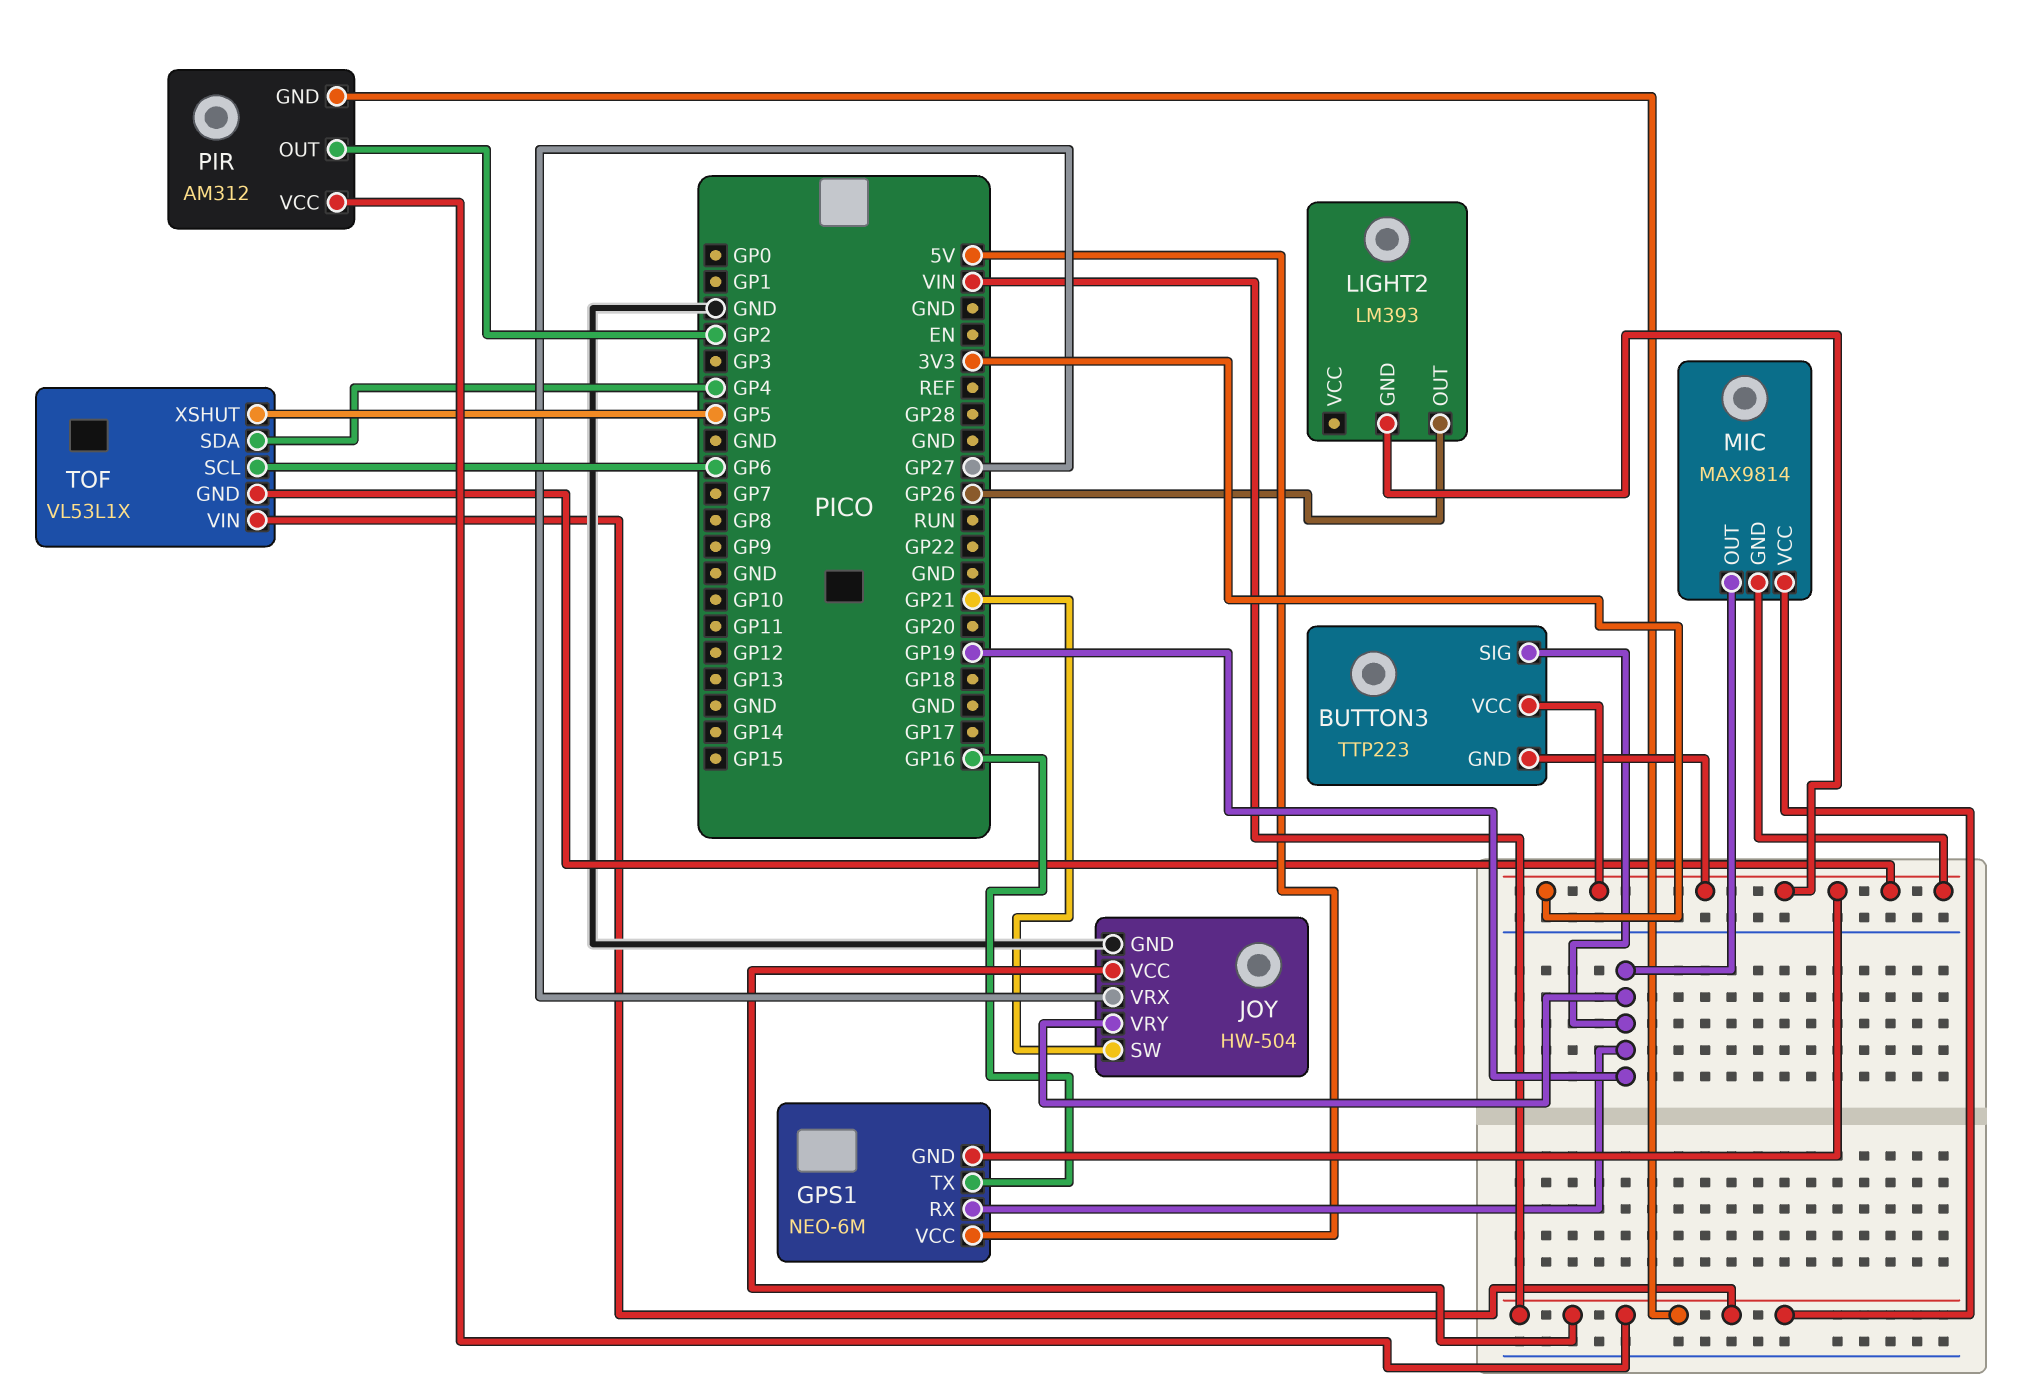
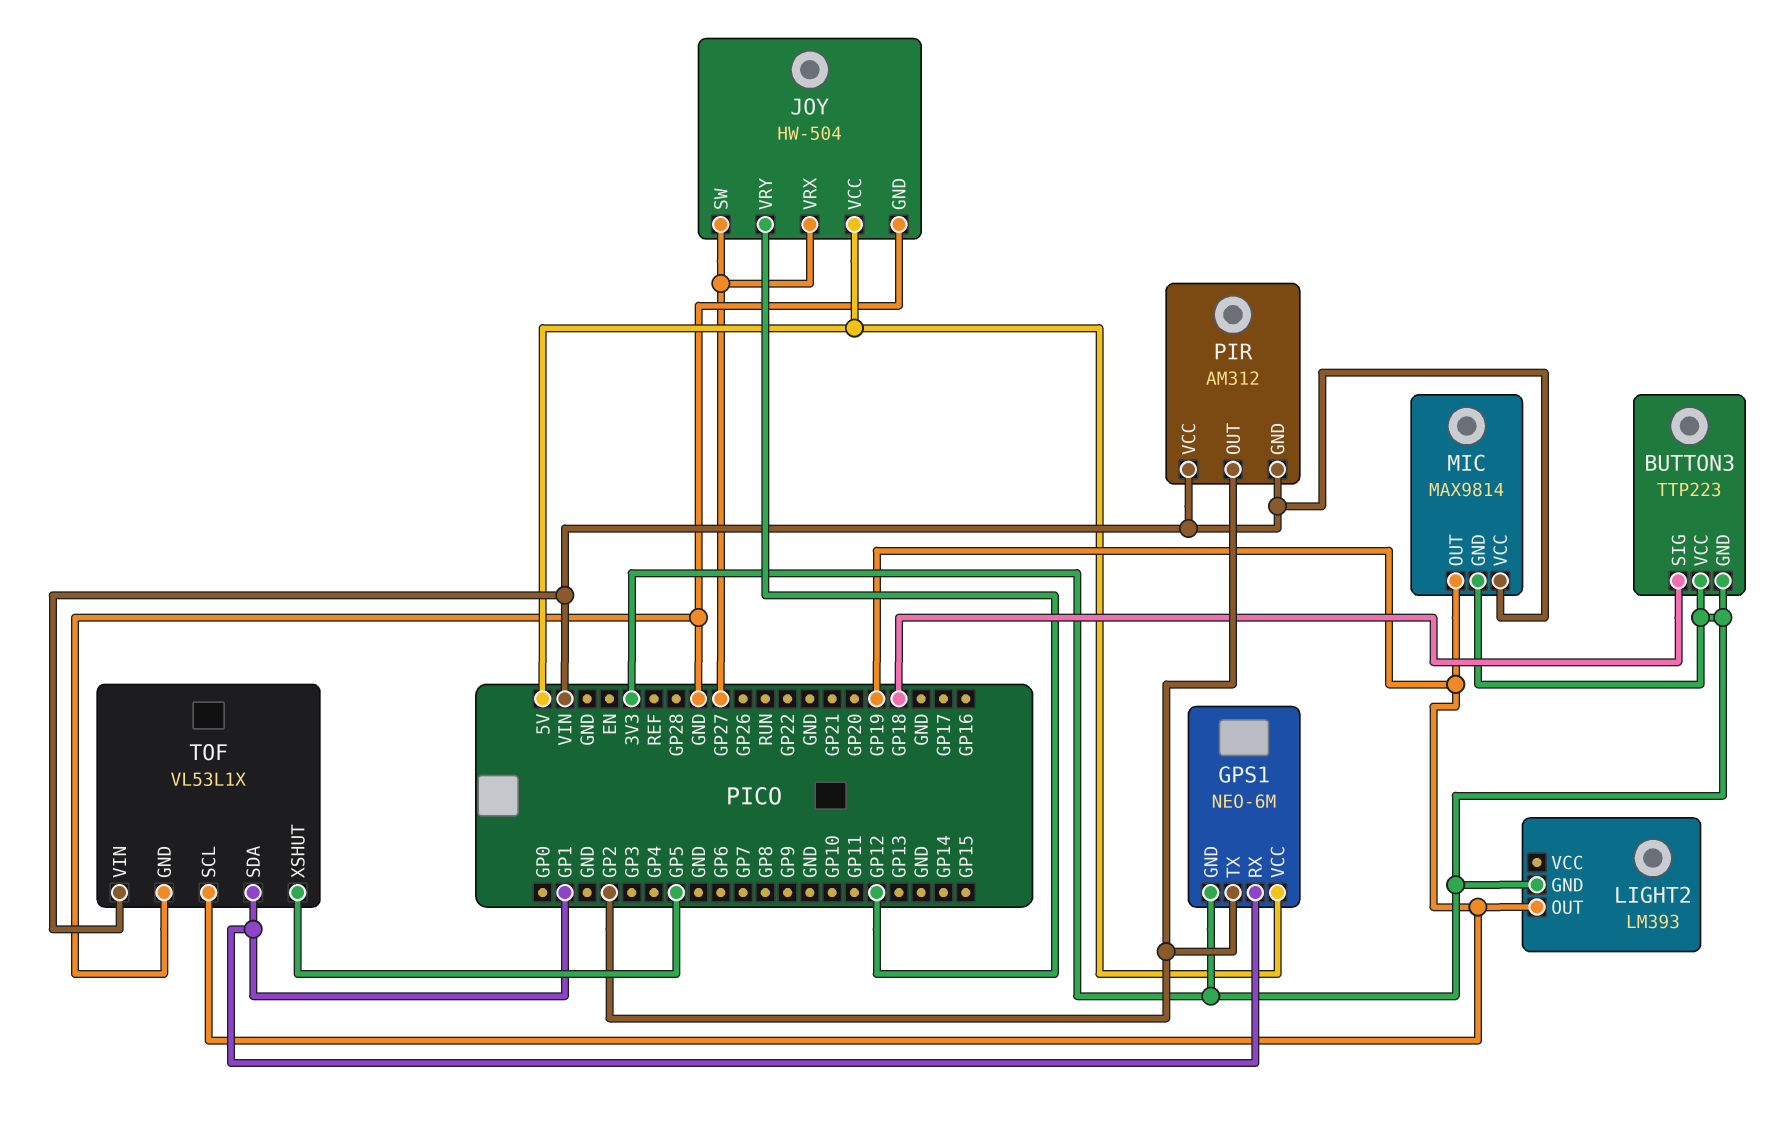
BUTTON3 pin SIG: GP19 -> GP18
GPS1 pin RX: GP19 -> GP1
GPS1 pin TX: GP16 -> GP2
JOY pin SW: GP21 -> GP27
JOY pin VCC: VIN -> 5V
JOY pin VRY: GP19 -> GP12
LIGHT2 pin OUT: GP26 -> GP19
TOF pin GND: 3V3 -> GND
TOF pin SCL: GP6 -> GP19
TOF pin SDA: GP4 -> GP1

